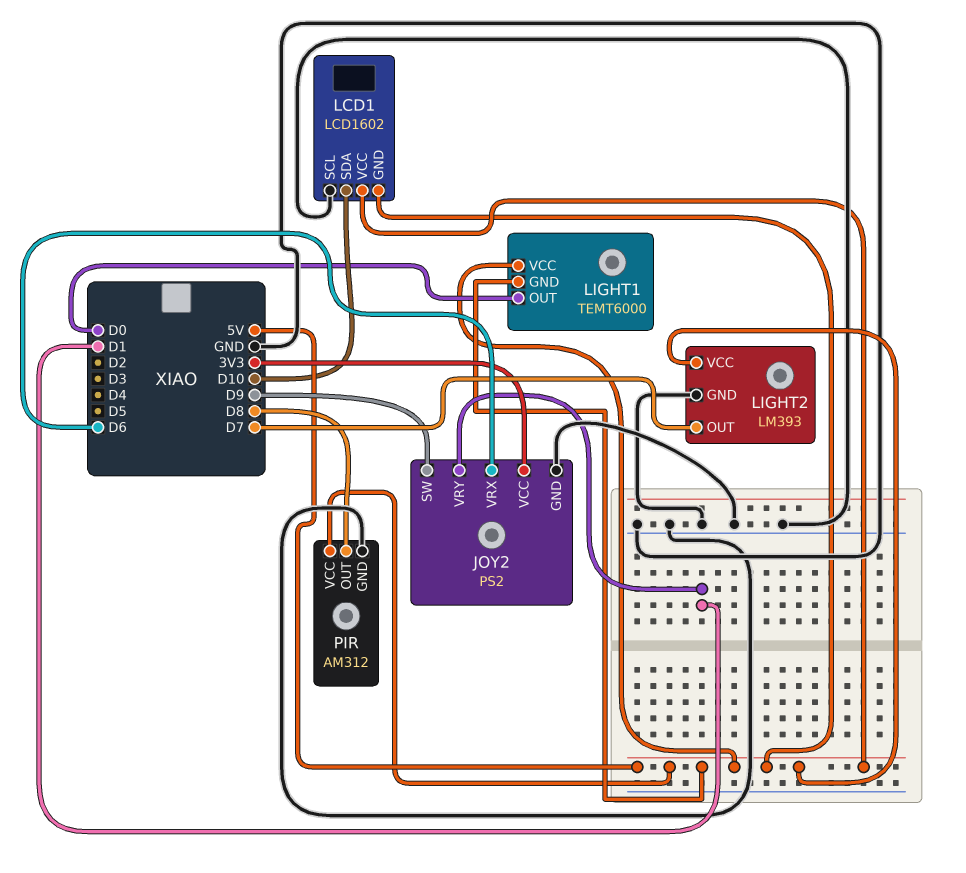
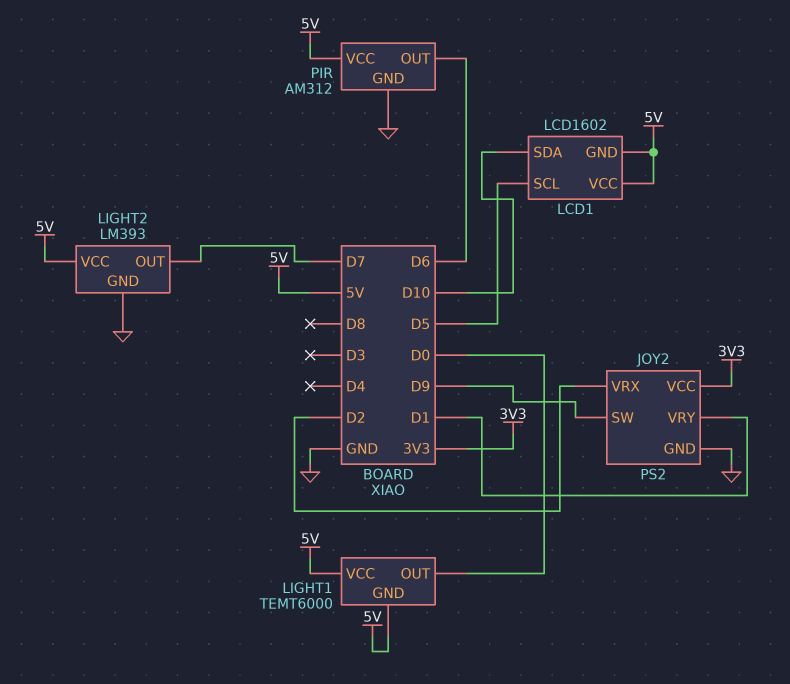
JOY2 pin VRX: D6 -> D2
LCD1 pin SCL: GND -> D5
PIR pin OUT: D8 -> D6

